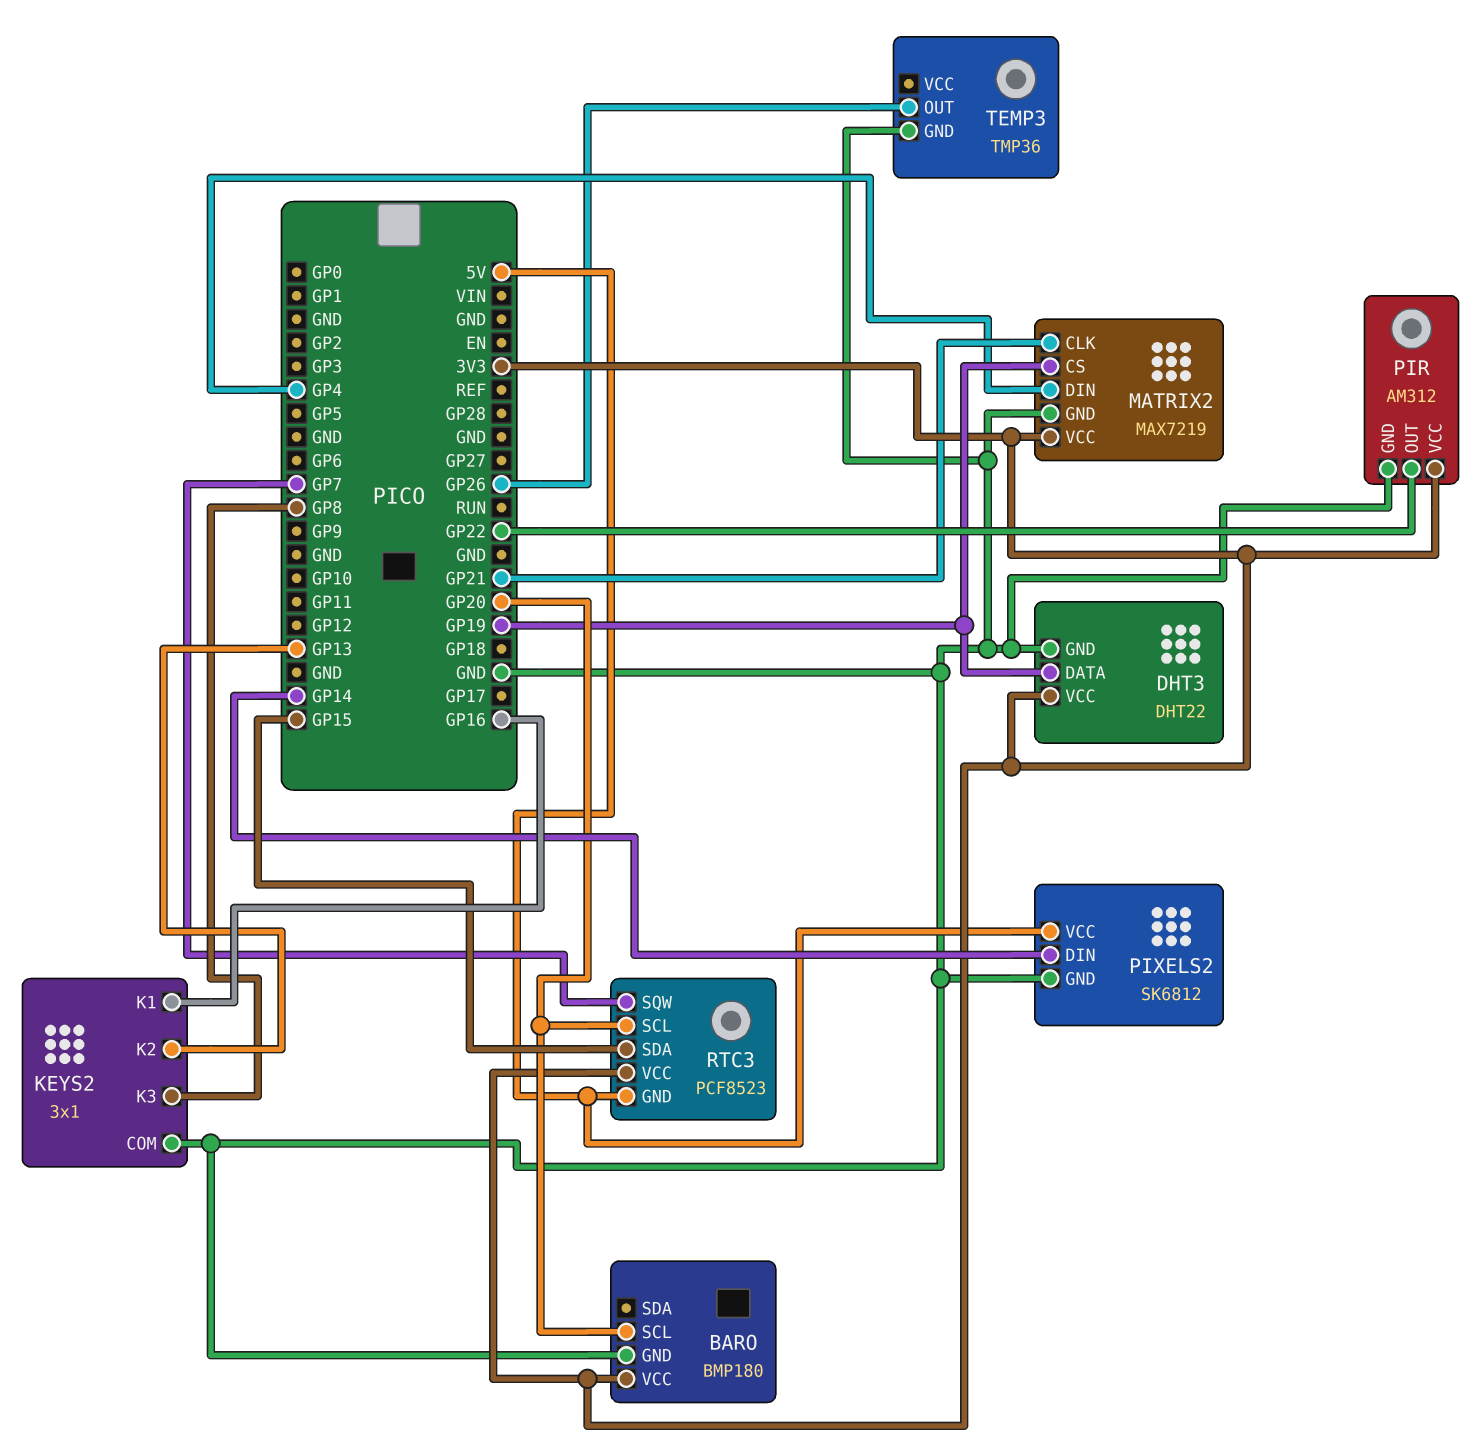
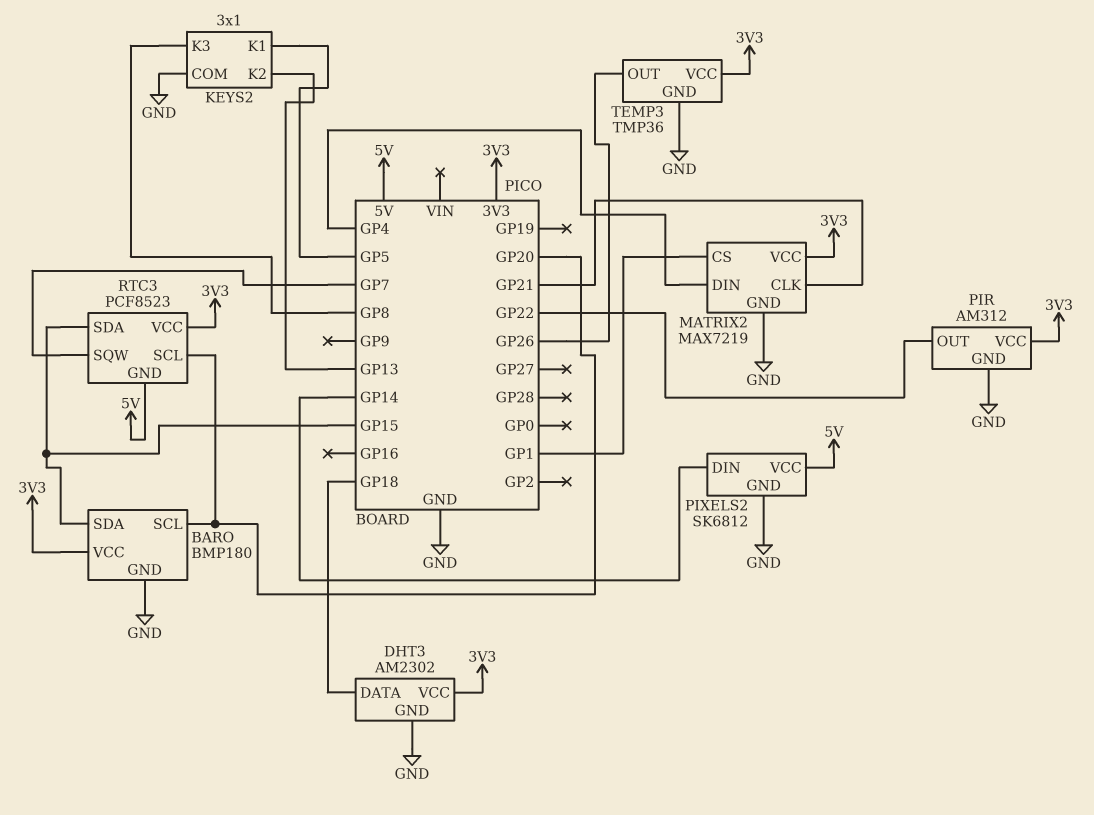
BARO pin SDA: none -> GP15
DHT3: DHT22 -> AM2302
DHT3 pin DATA: GP19 -> GP18
KEYS2 pin K1: GP16 -> GP5
MATRIX2 pin CS: GP19 -> GP1
TEMP3 pin VCC: none -> 3V3

